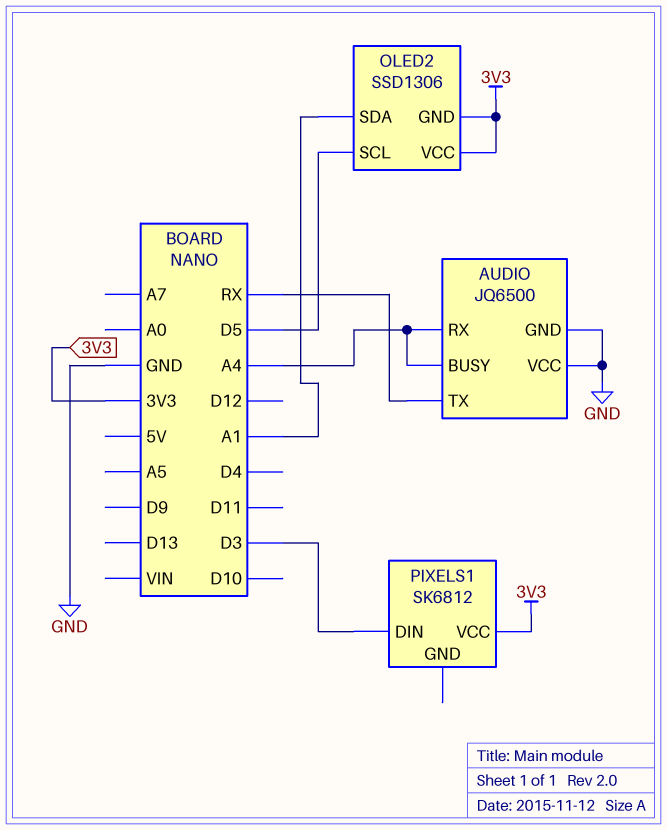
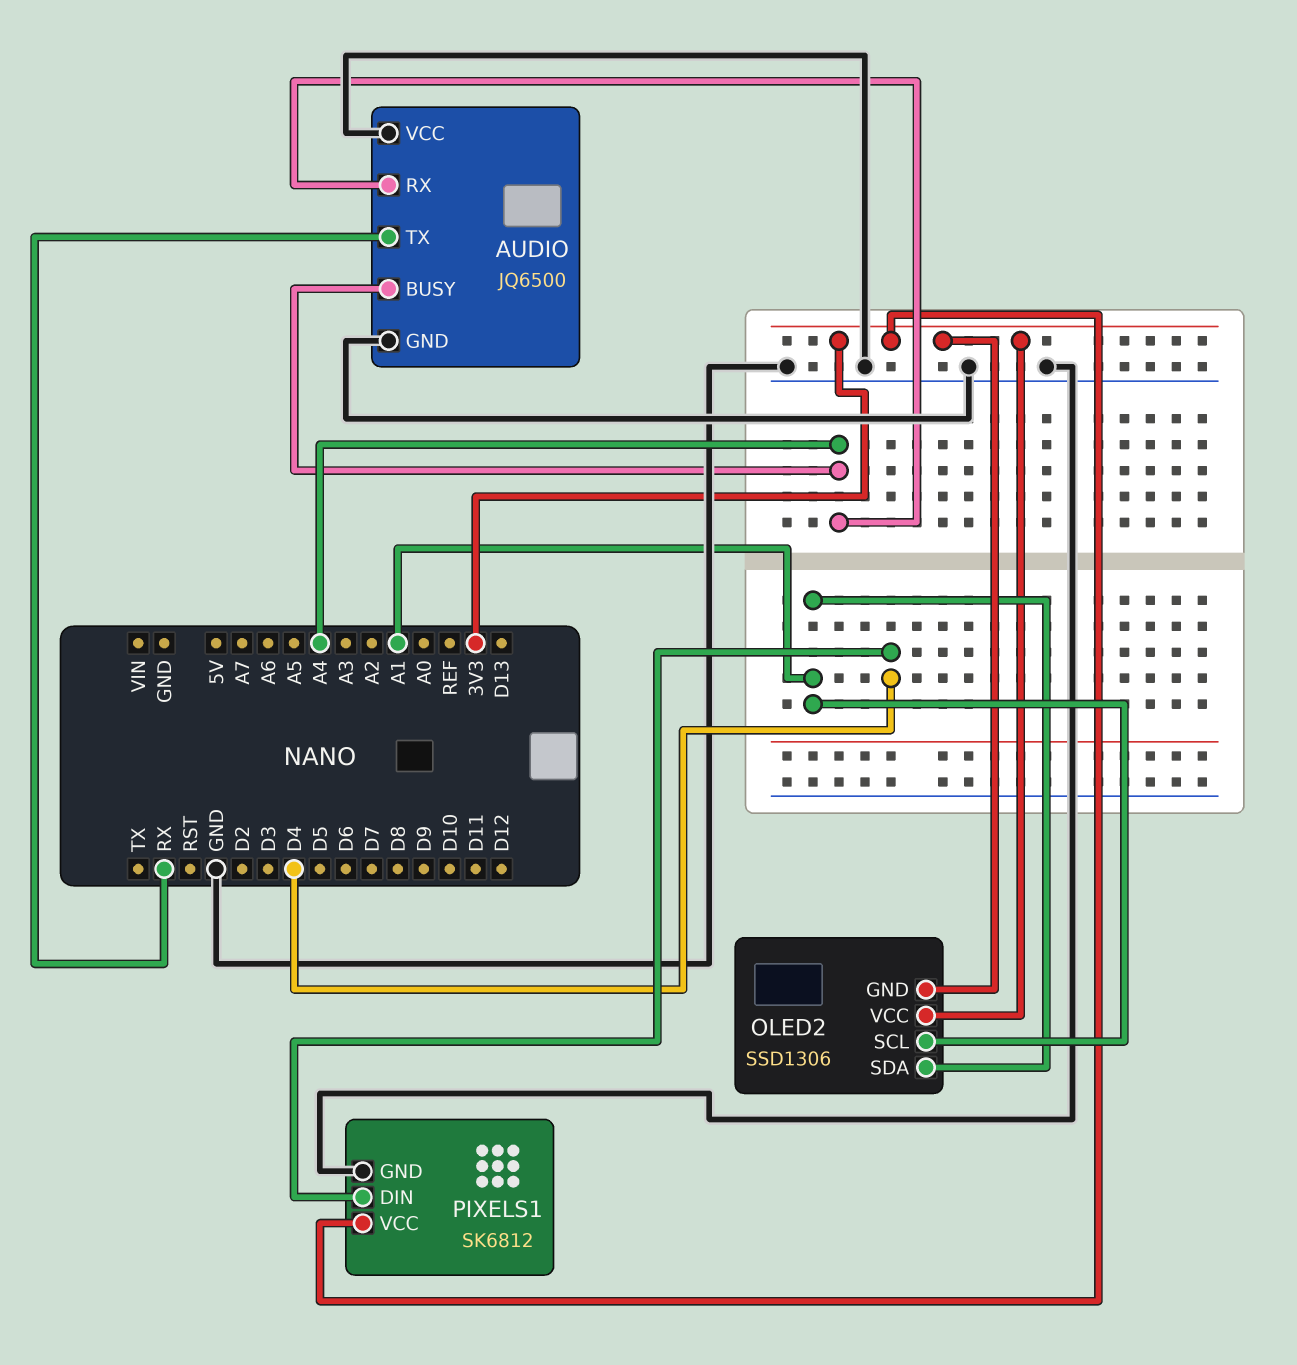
OLED2 pin SCL: D5 -> A1
PIXELS1 pin DIN: D3 -> D4
PIXELS1 pin GND: none -> GND

